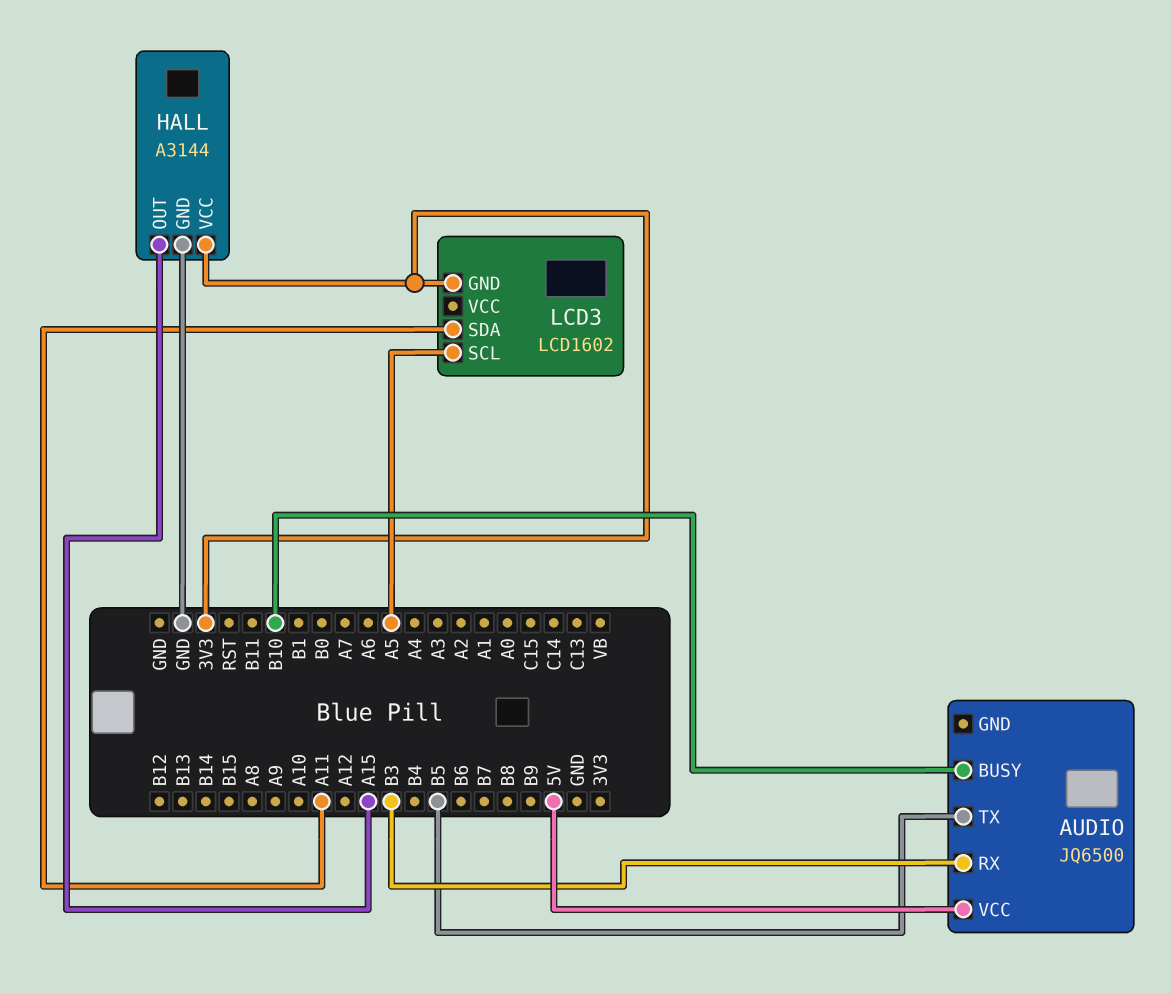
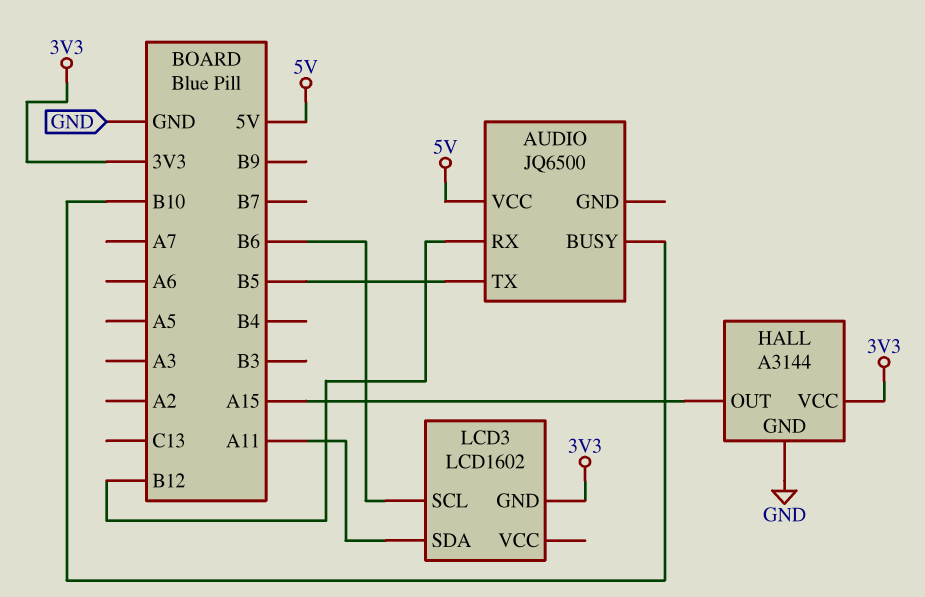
AUDIO pin RX: B3 -> B12
LCD3 pin SCL: A5 -> B6

